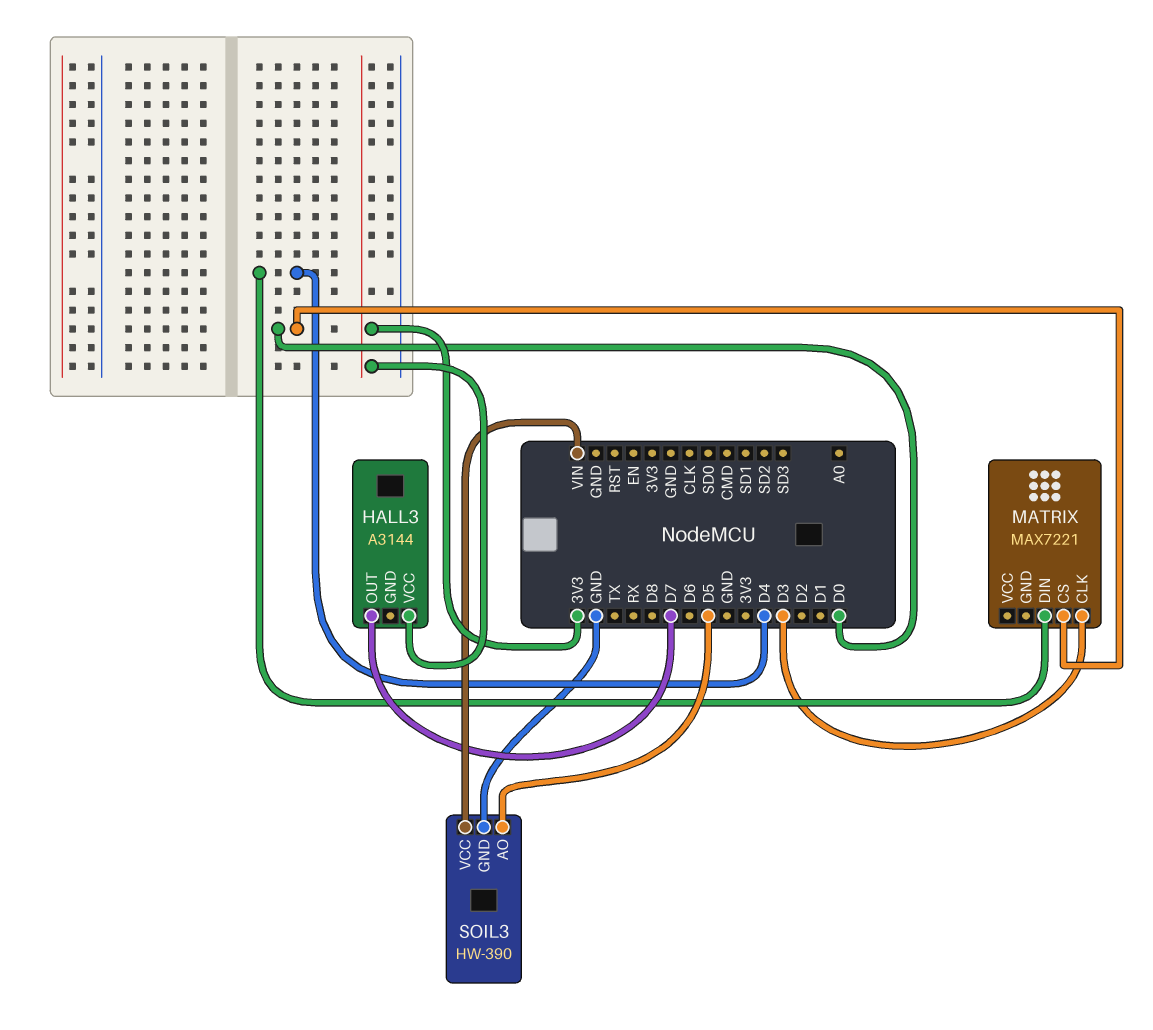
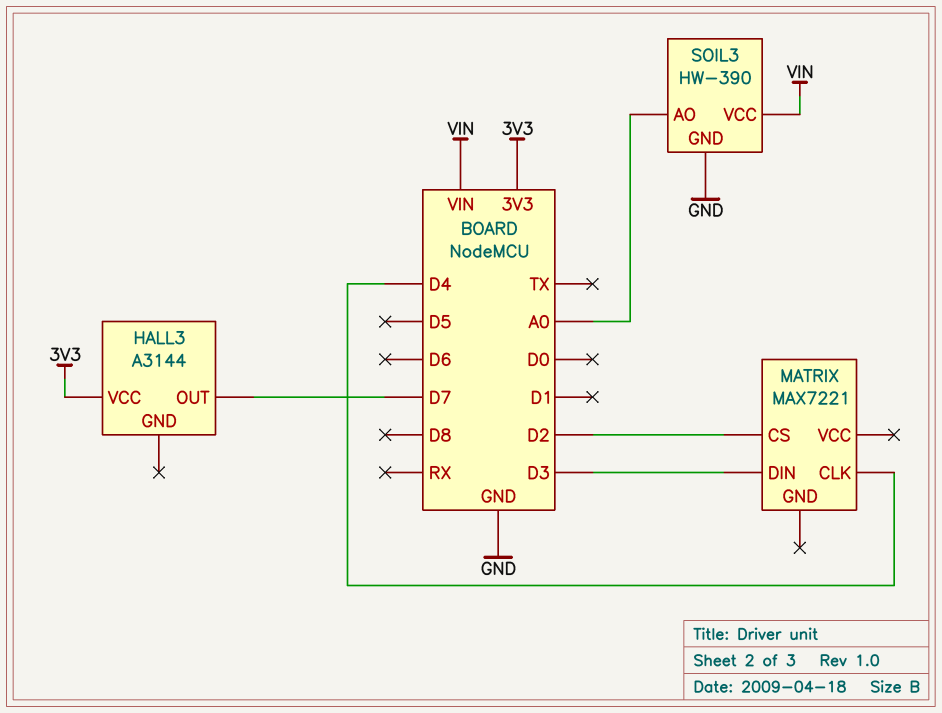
MATRIX pin CLK: D3 -> D4
MATRIX pin CS: D0 -> D2
MATRIX pin DIN: D4 -> D3
SOIL3 pin AO: D5 -> A0

